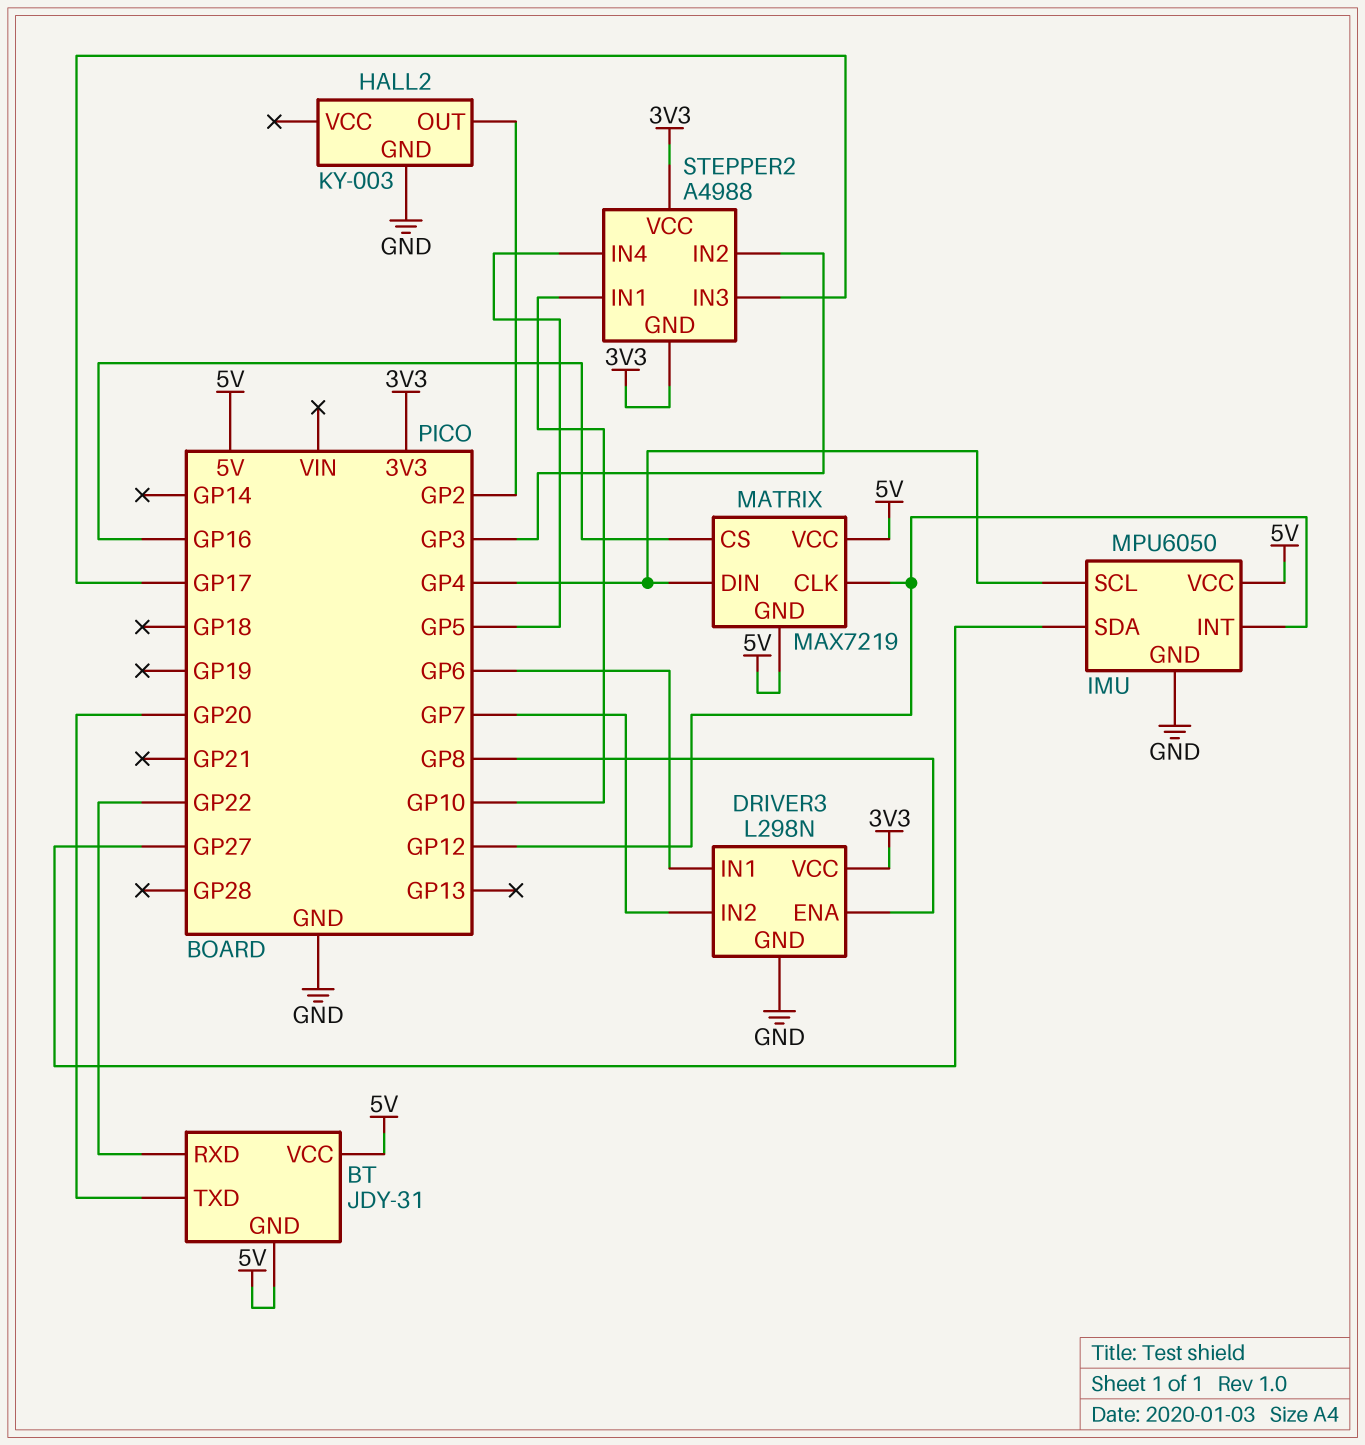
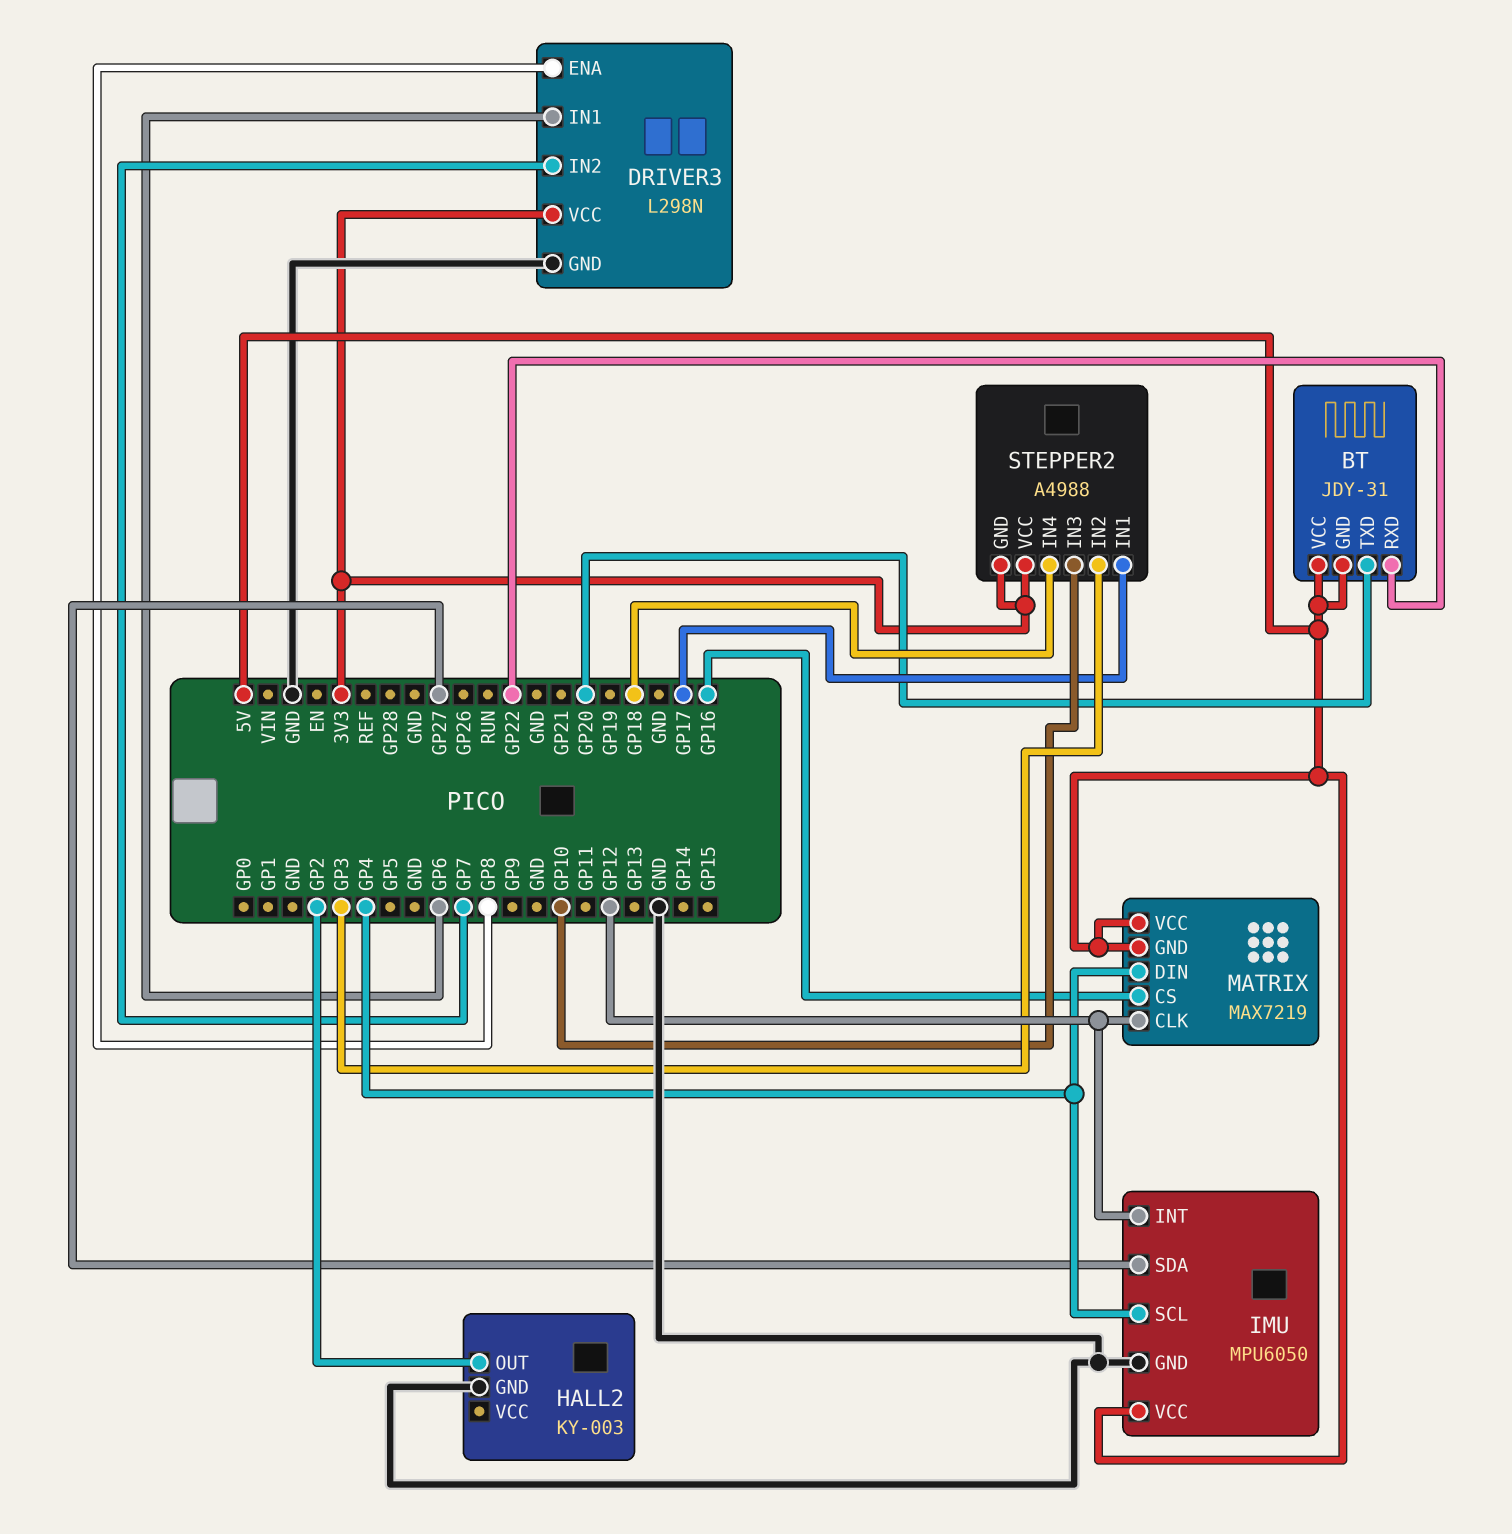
STEPPER2 pin IN1: GP10 -> GP17
STEPPER2 pin IN3: GP17 -> GP10
STEPPER2 pin IN4: GP5 -> GP18

